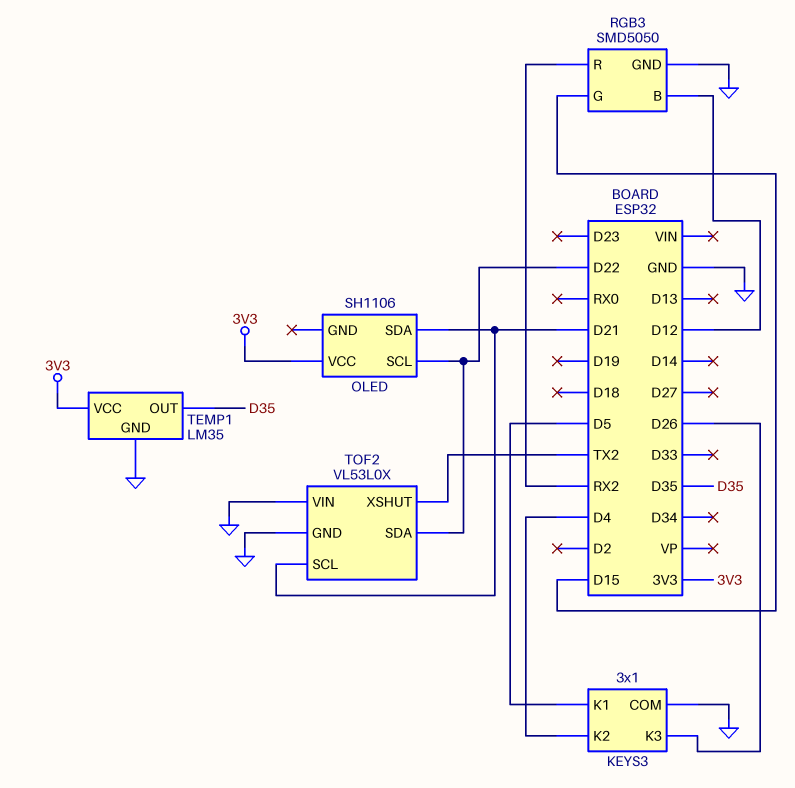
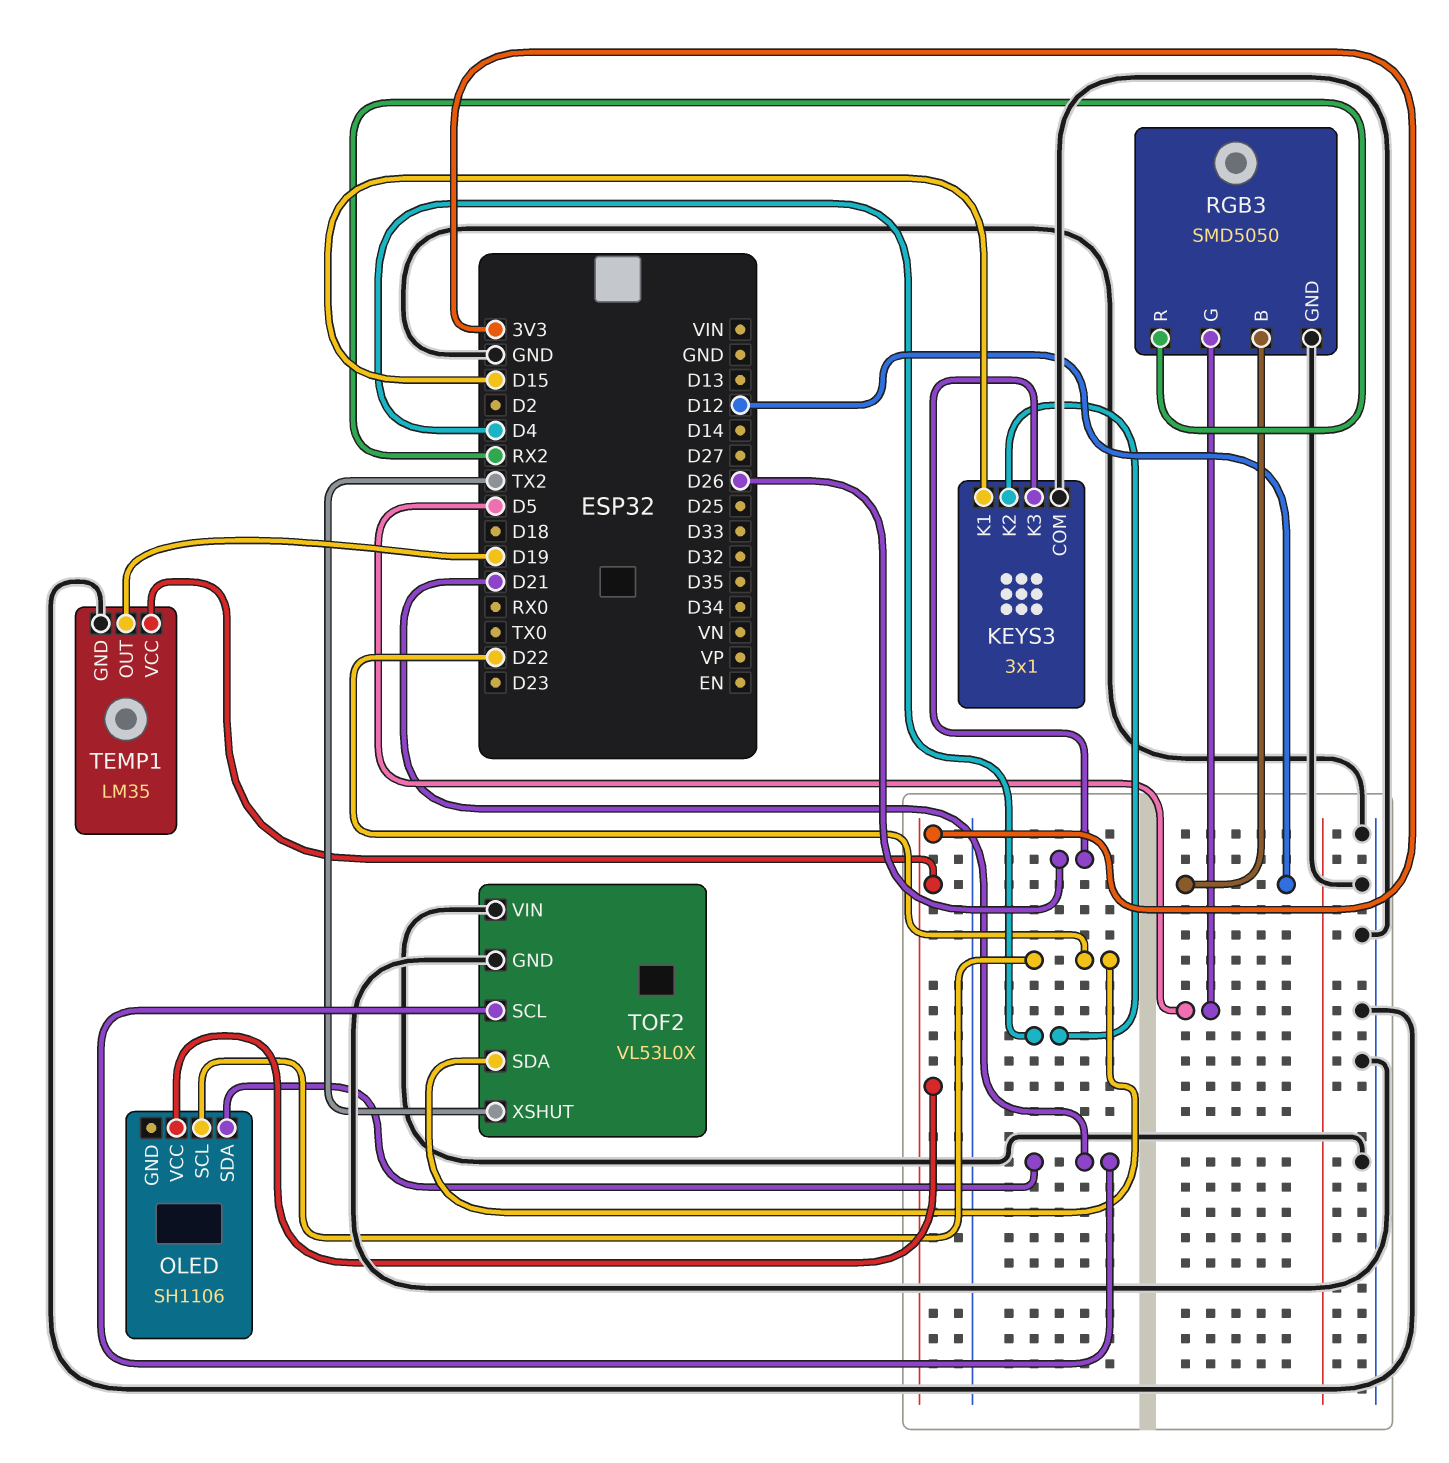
KEYS3 pin K1: D5 -> D15
RGB3 pin G: D15 -> D5
TEMP1 pin OUT: D35 -> D19

